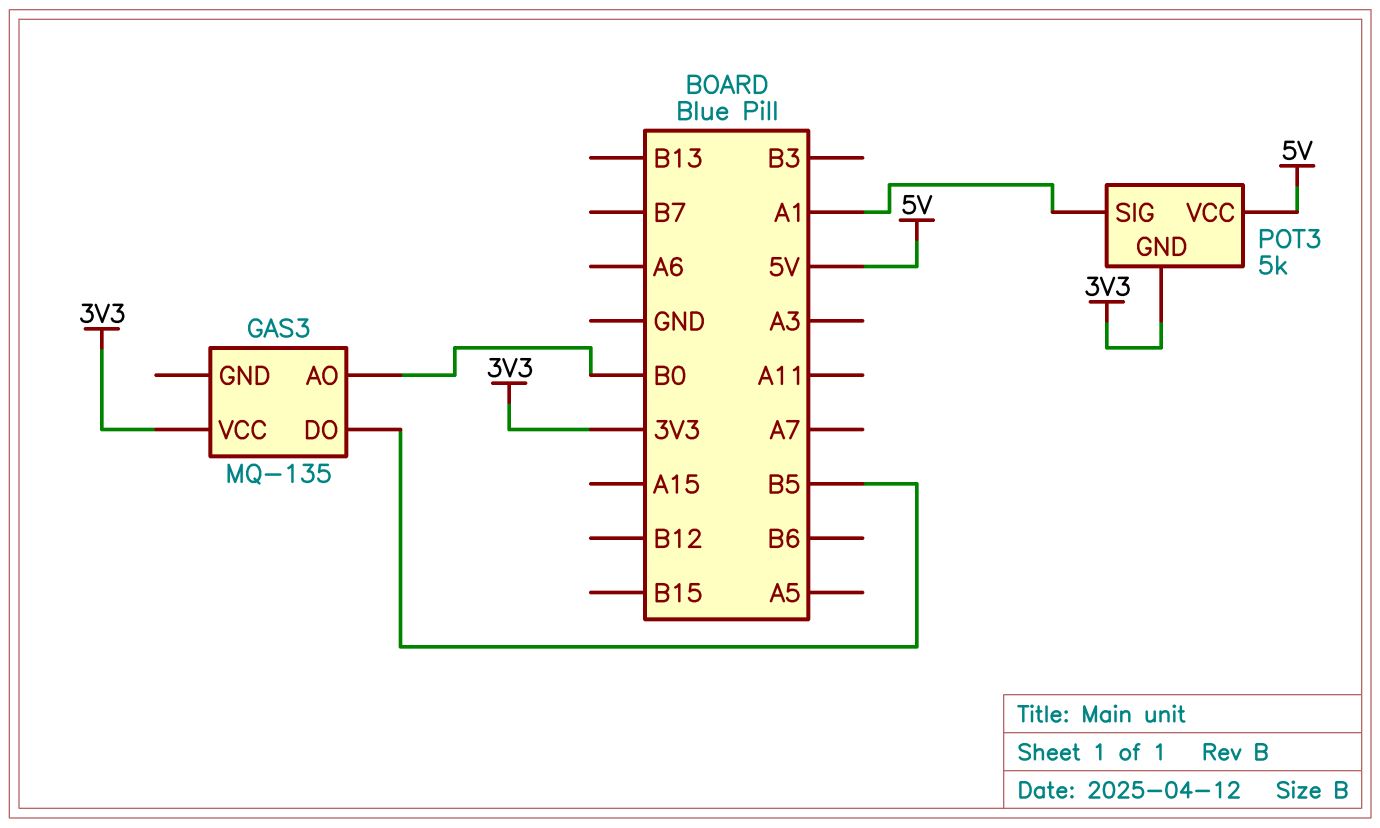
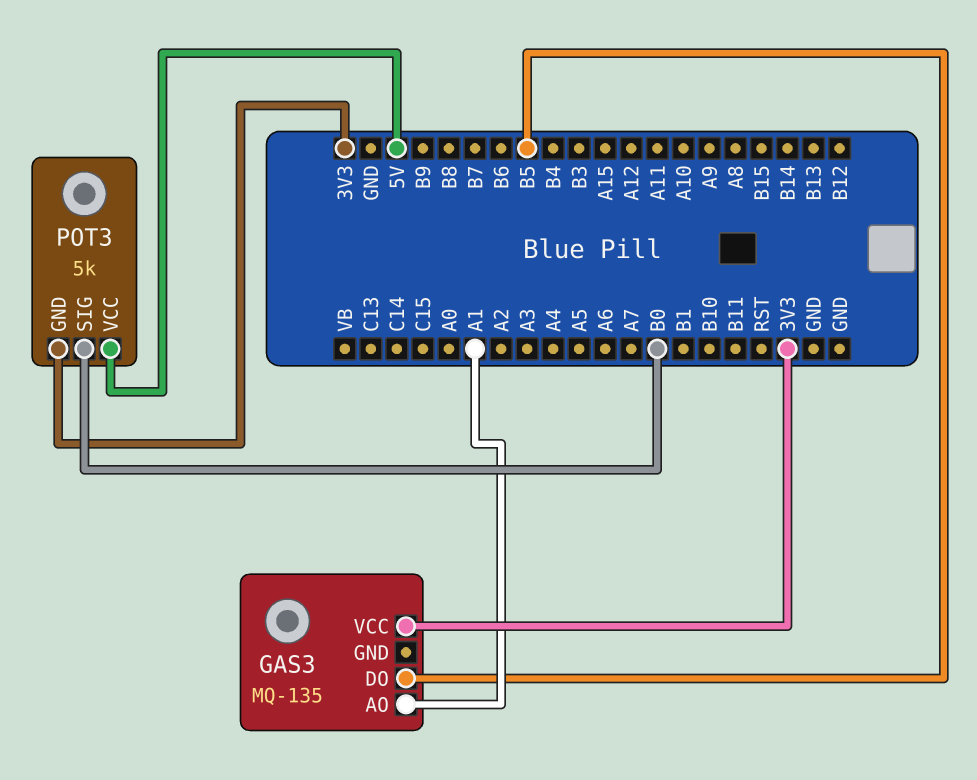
GAS3 pin AO: B0 -> A1
POT3 pin SIG: A1 -> B0

